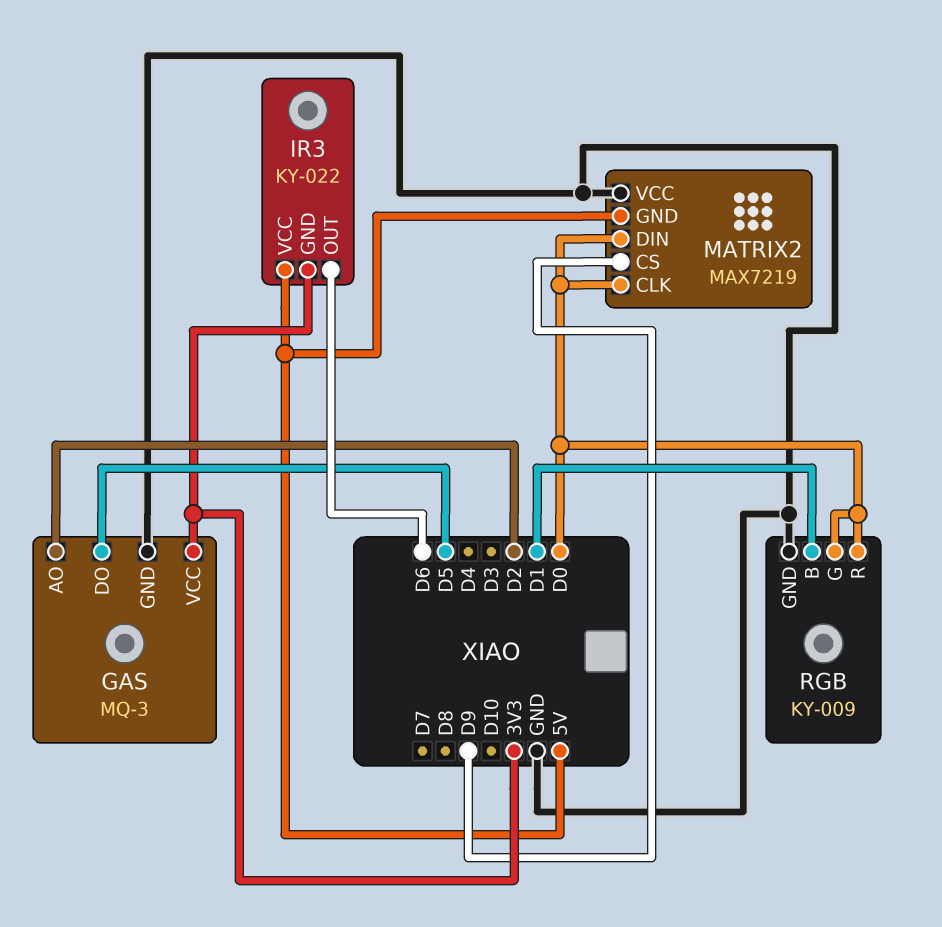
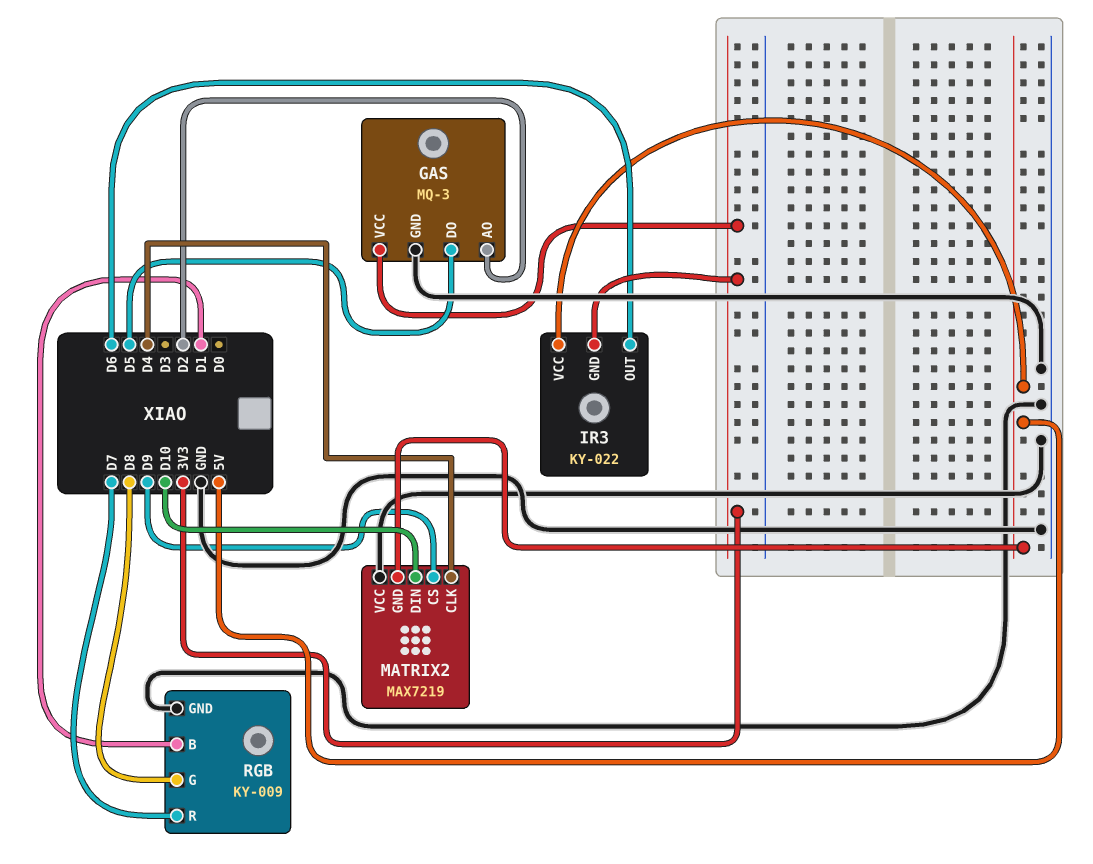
MATRIX2 pin CLK: D0 -> D4
MATRIX2 pin DIN: D0 -> D10
RGB pin G: D0 -> D8
RGB pin R: D0 -> D7

